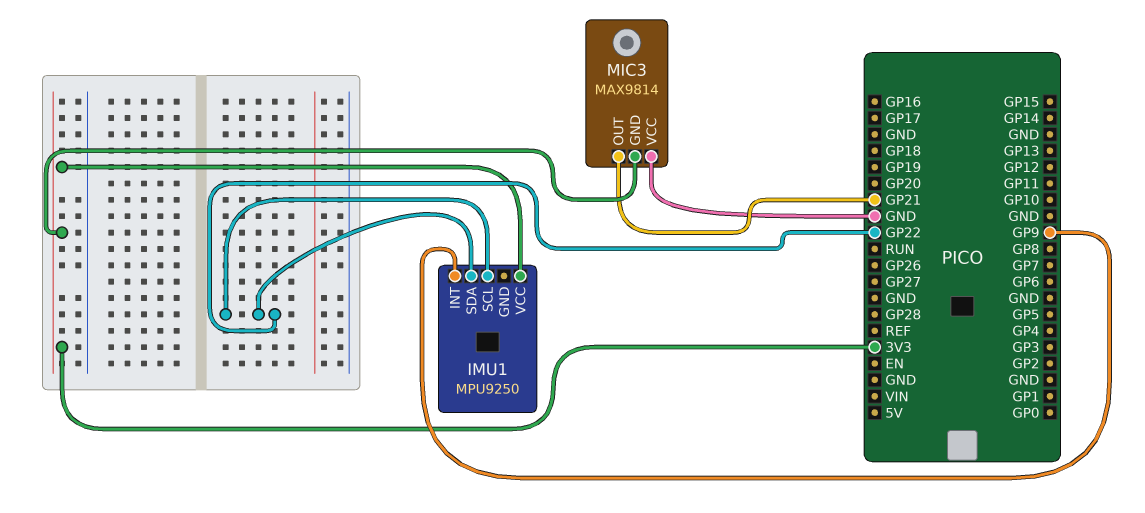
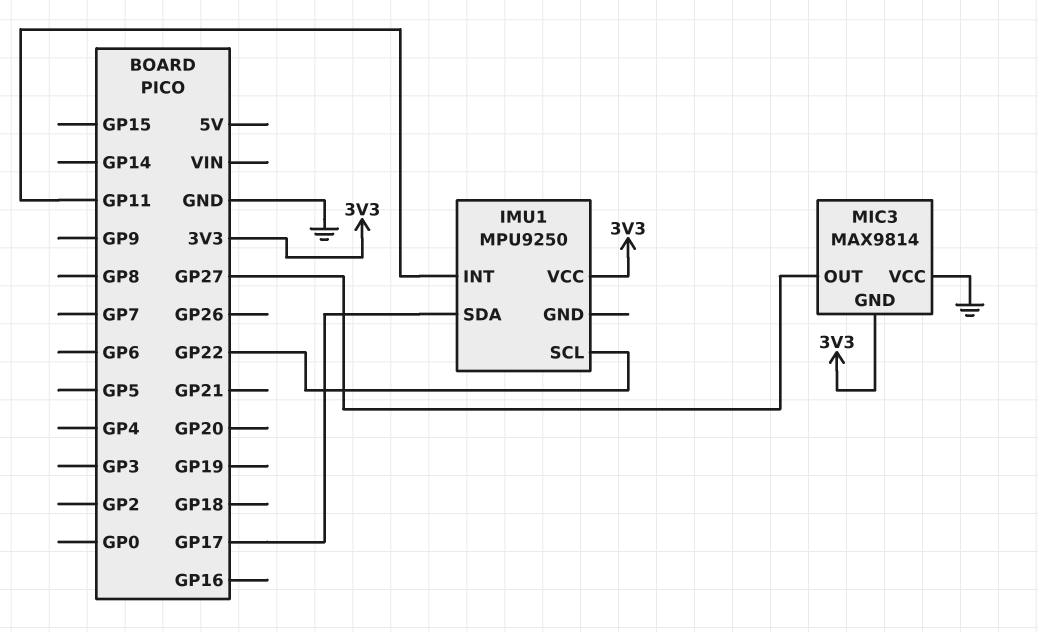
IMU1 pin INT: GP9 -> GP11
IMU1 pin SDA: GP22 -> GP17
MIC3 pin OUT: GP21 -> GP27

